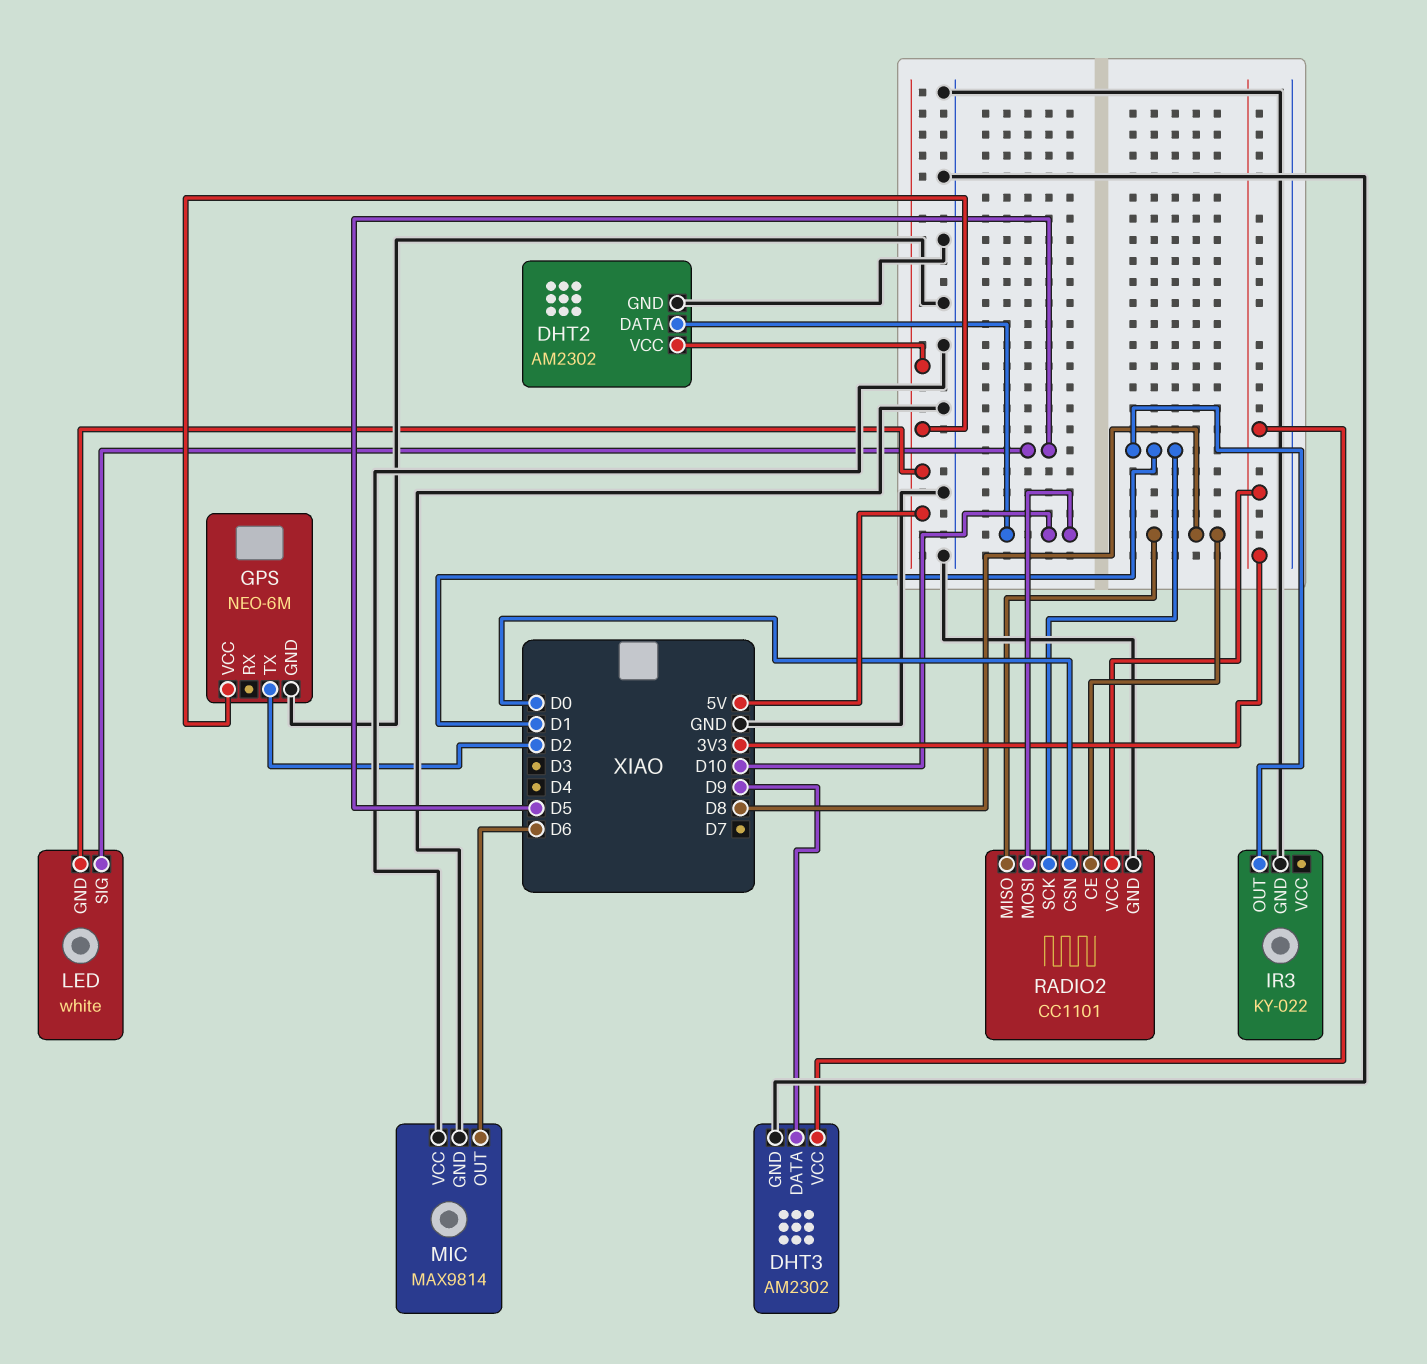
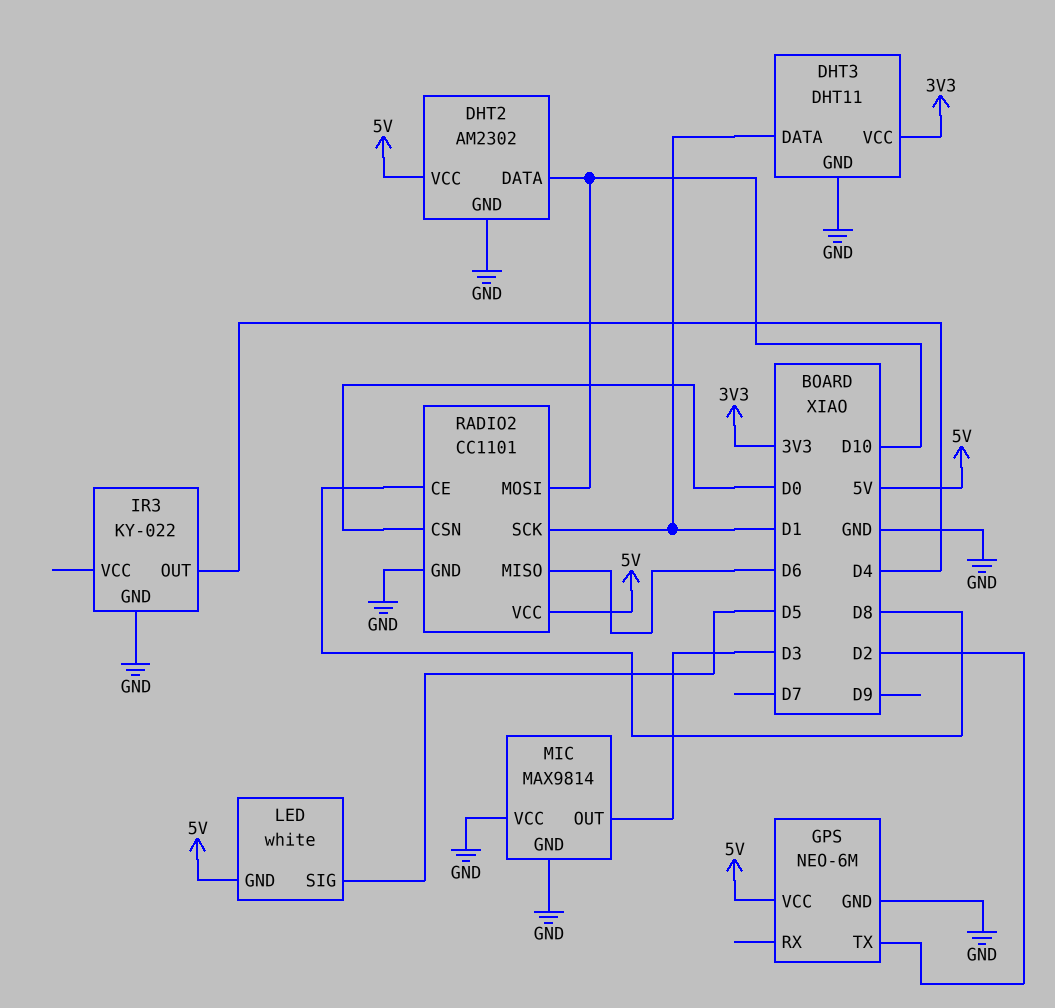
DHT3: AM2302 -> DHT11
DHT3 pin DATA: D9 -> D1
IR3 pin OUT: D1 -> D4
MIC pin OUT: D6 -> D3
RADIO2 pin MISO: D8 -> D6
RADIO2 pin VCC: 3V3 -> 5V

